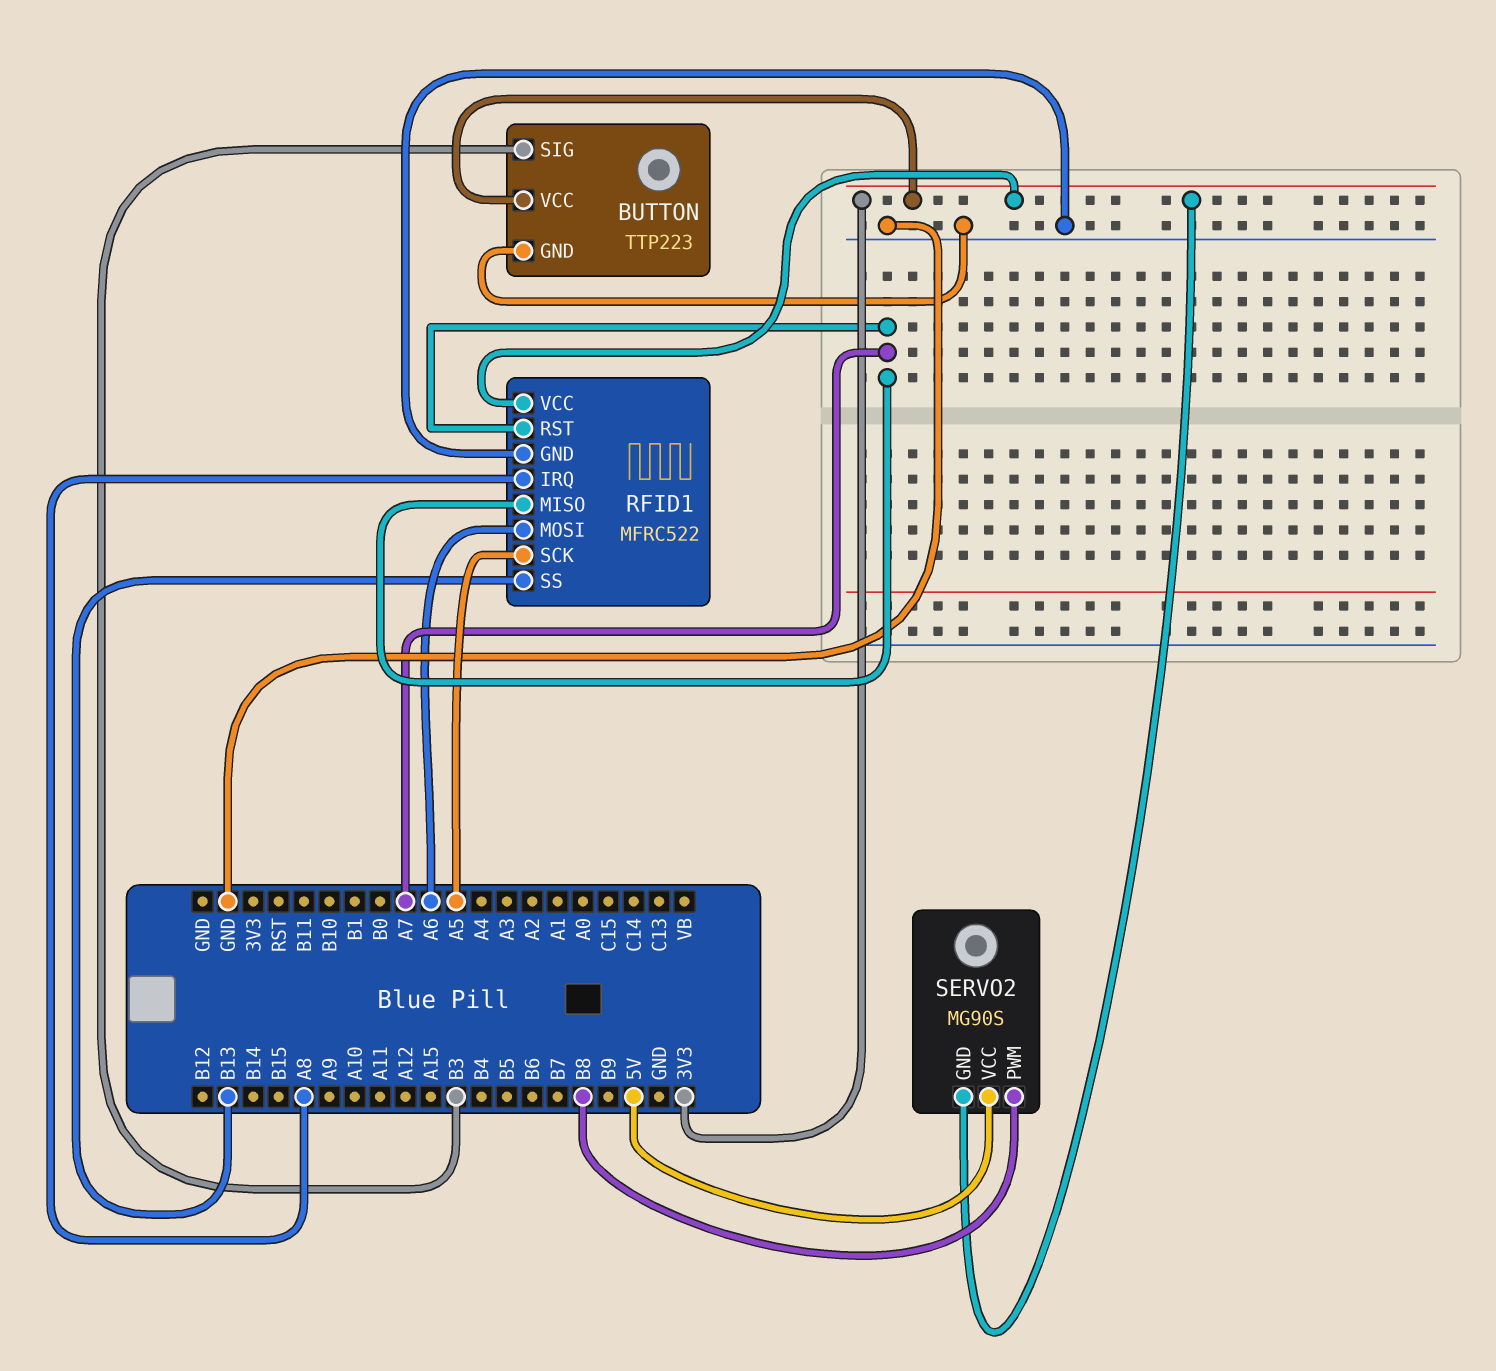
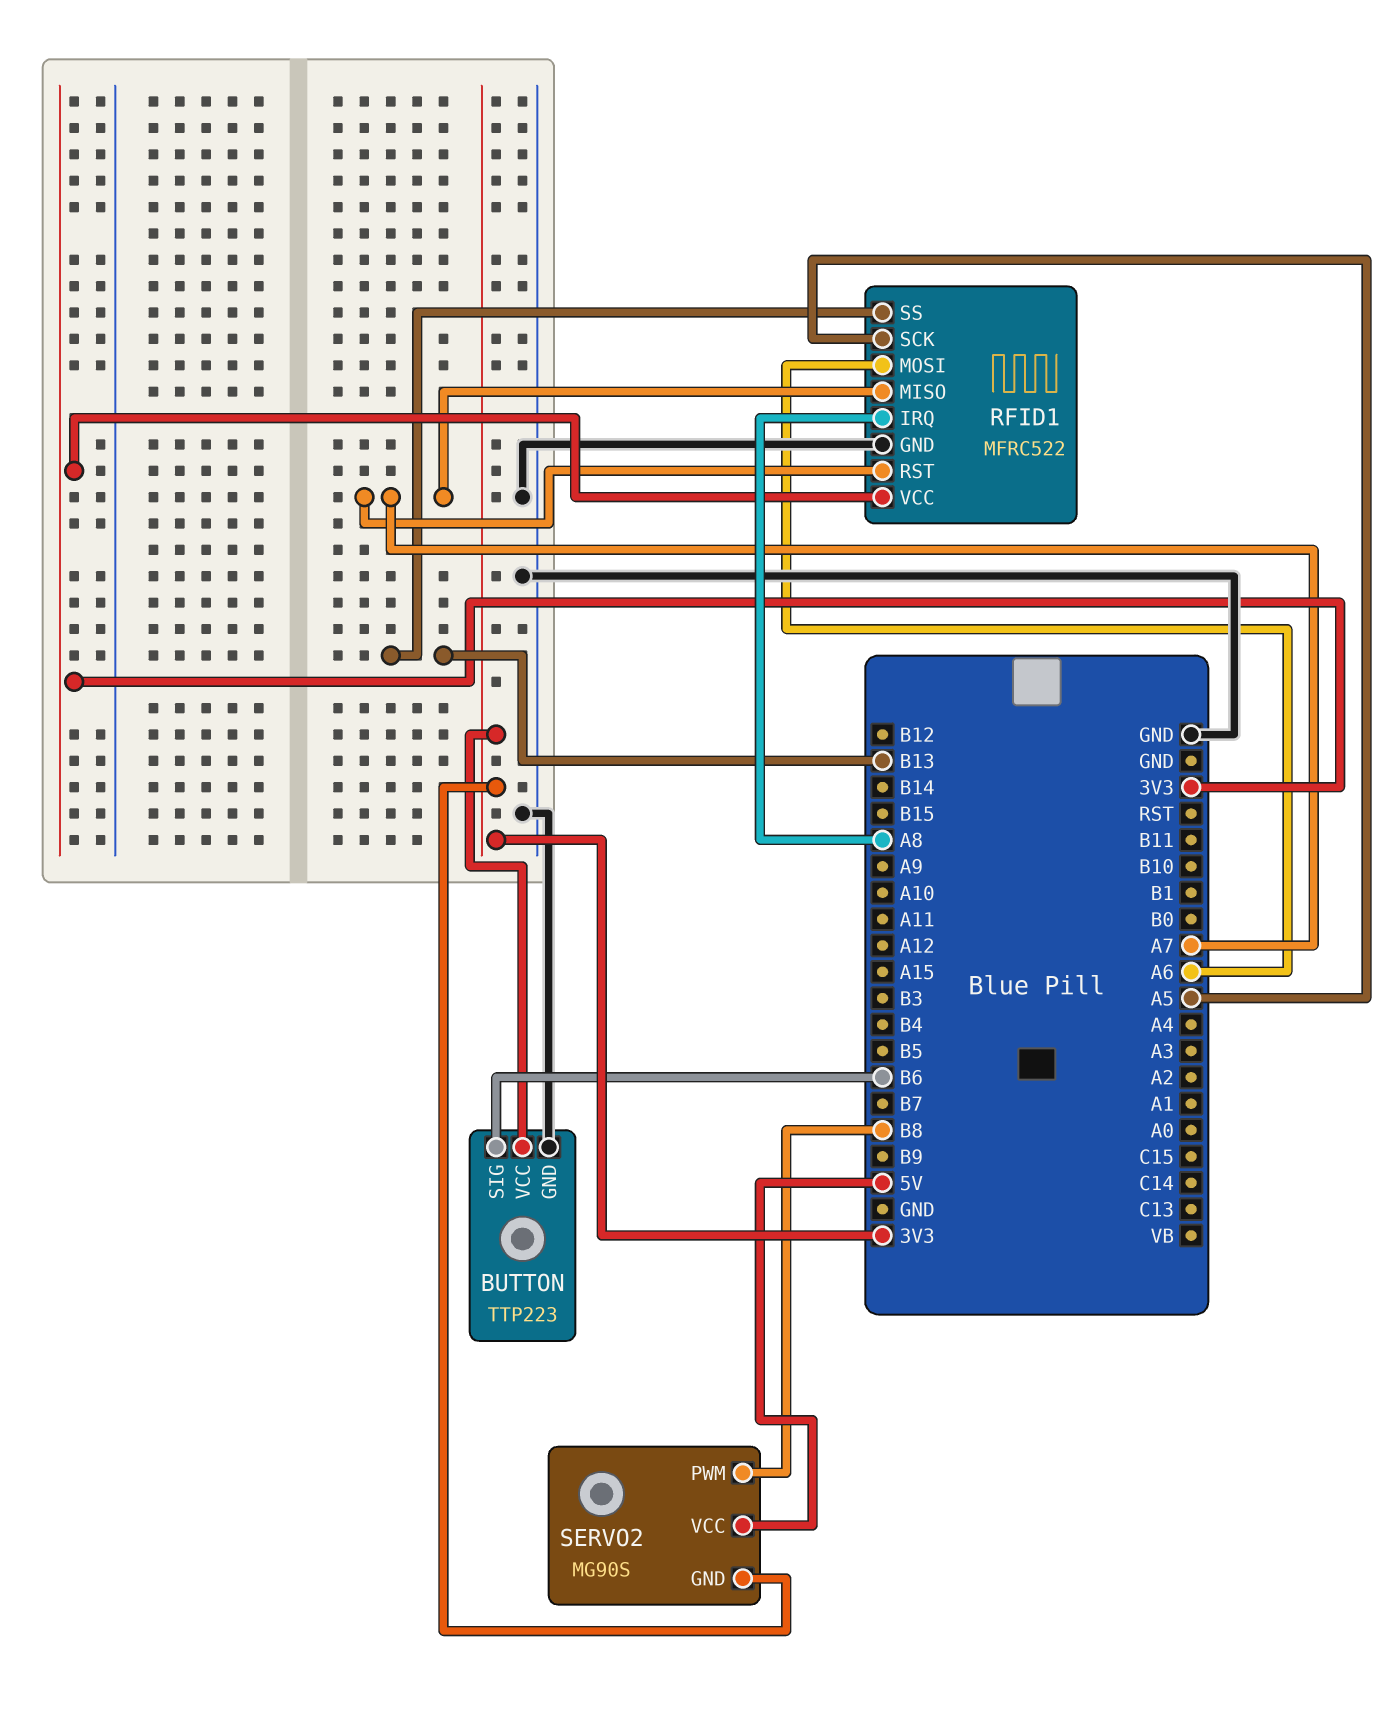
BUTTON pin SIG: B3 -> B6

